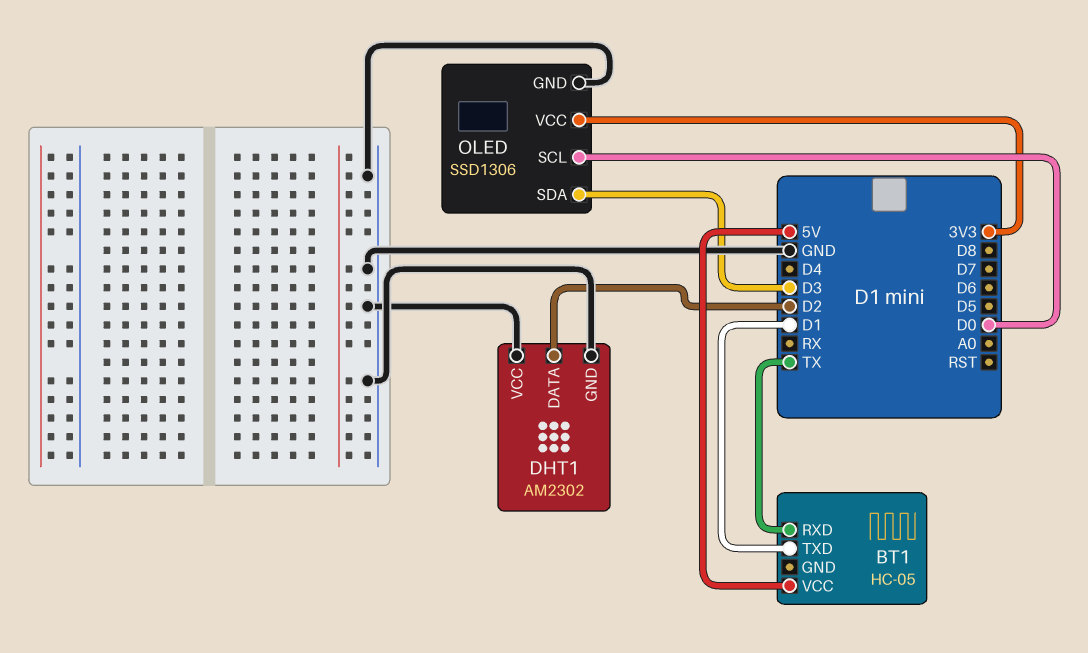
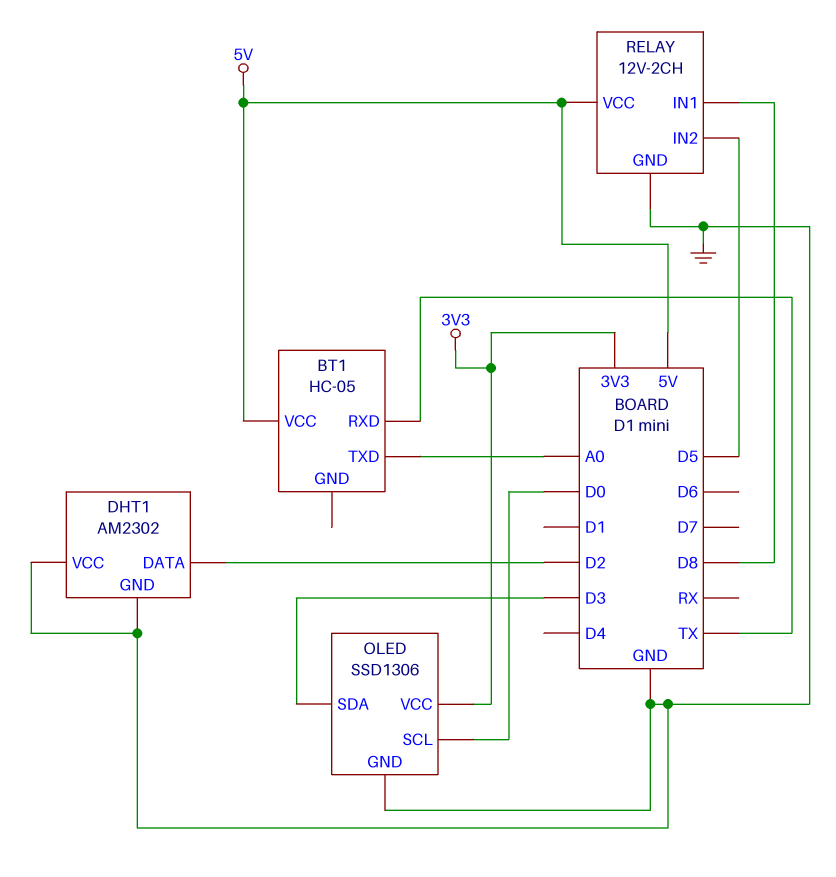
BT1 pin TXD: D1 -> A0
RELAY: none -> 12V-2CH
RELAY pin GND: none -> GND
RELAY pin IN1: none -> D8
RELAY pin IN2: none -> D5
RELAY pin VCC: none -> 5V

